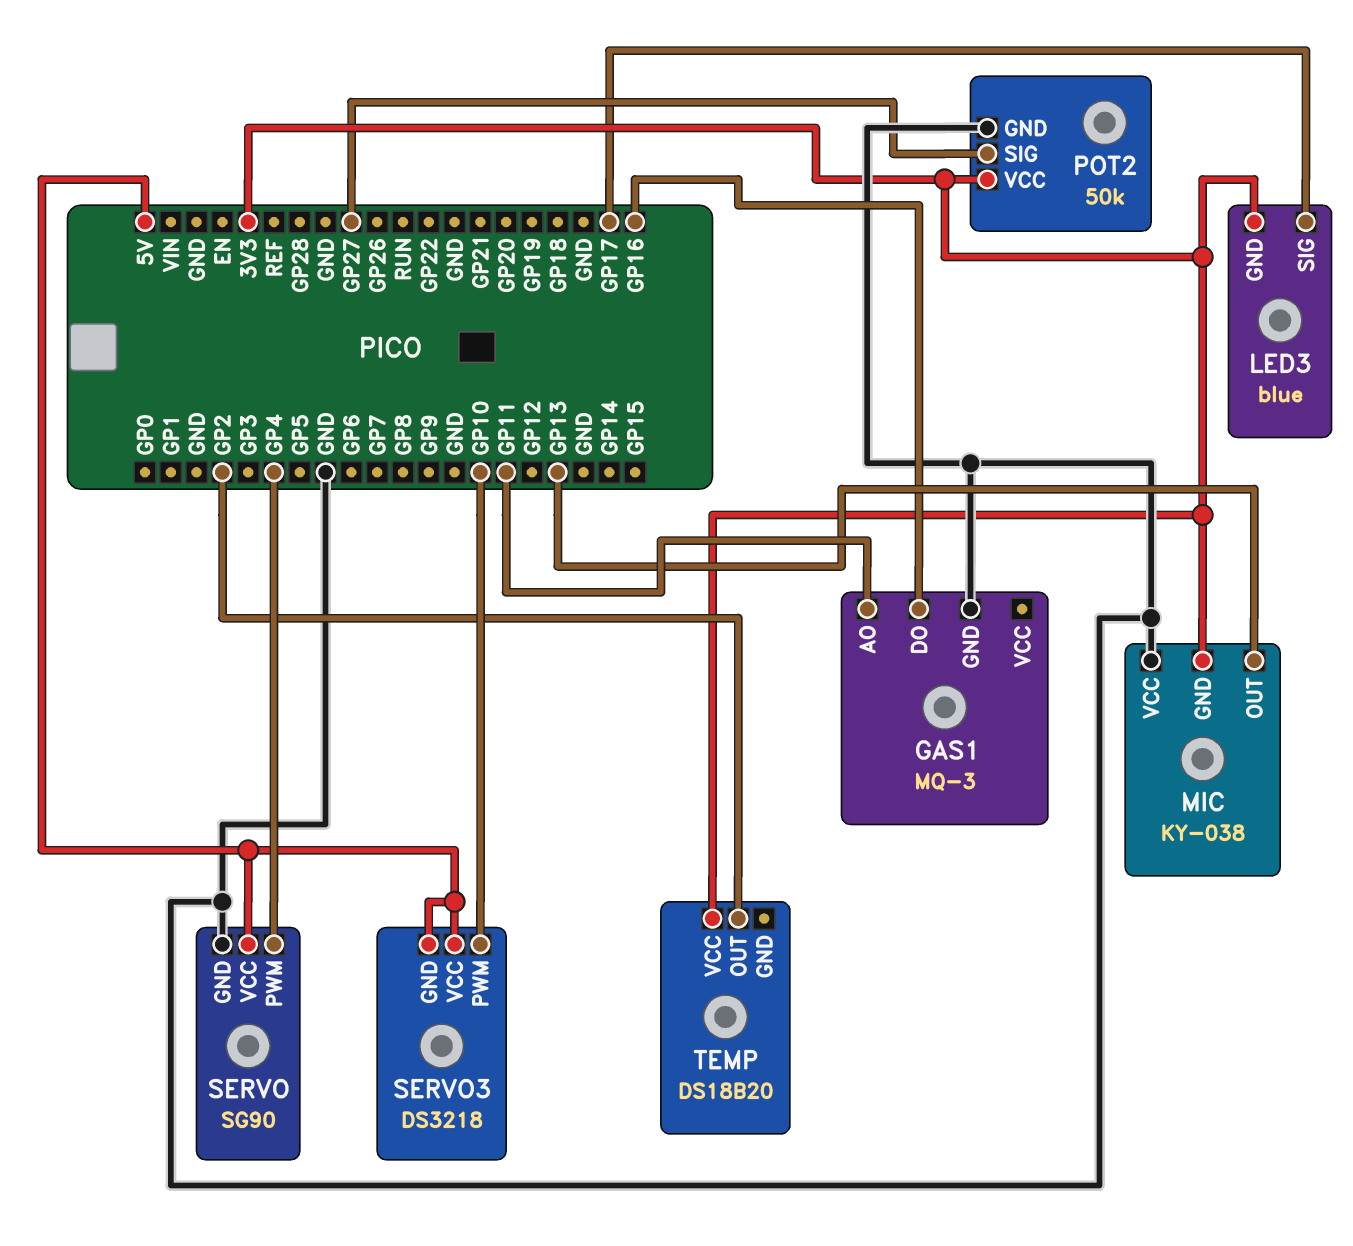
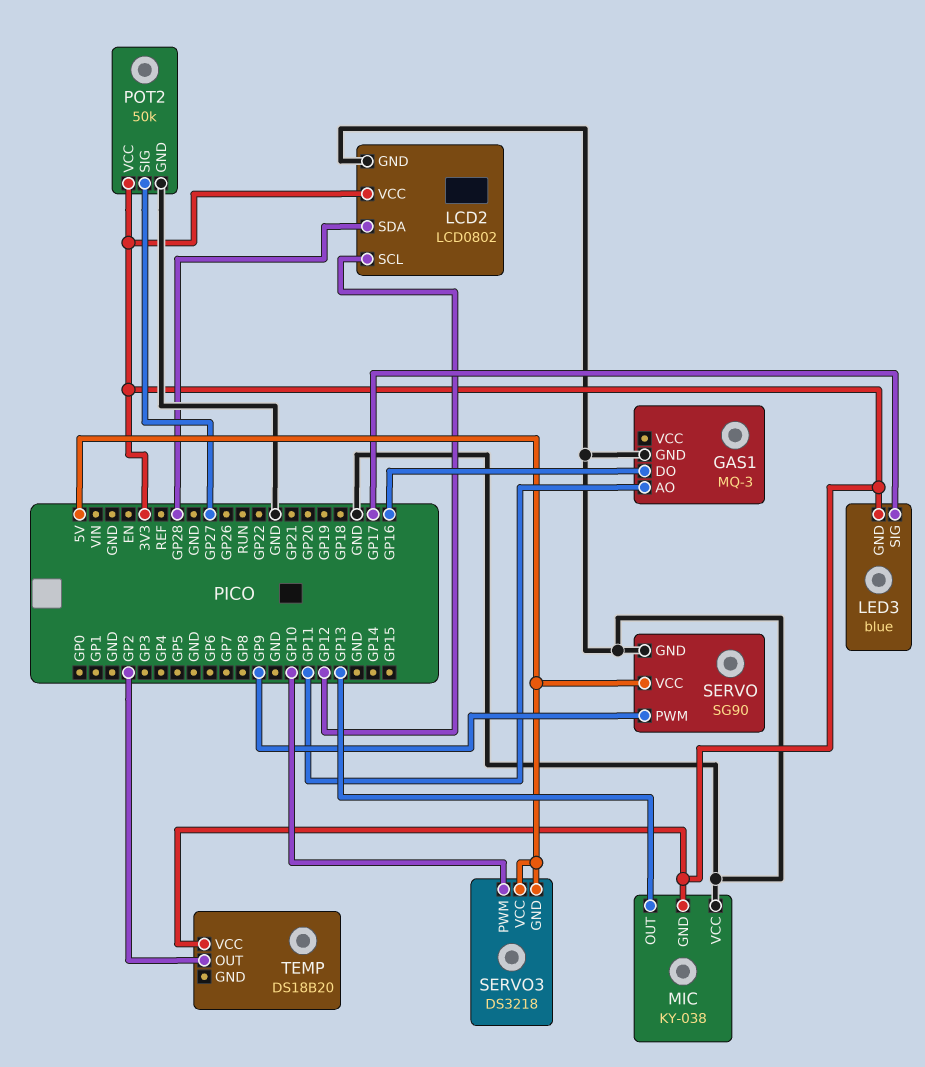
LCD2: none -> LCD0802
LCD2 pin GND: none -> GND
LCD2 pin SCL: none -> GP12
LCD2 pin SDA: none -> GP28
LCD2 pin VCC: none -> 3V3
SERVO pin PWM: GP4 -> GP9

